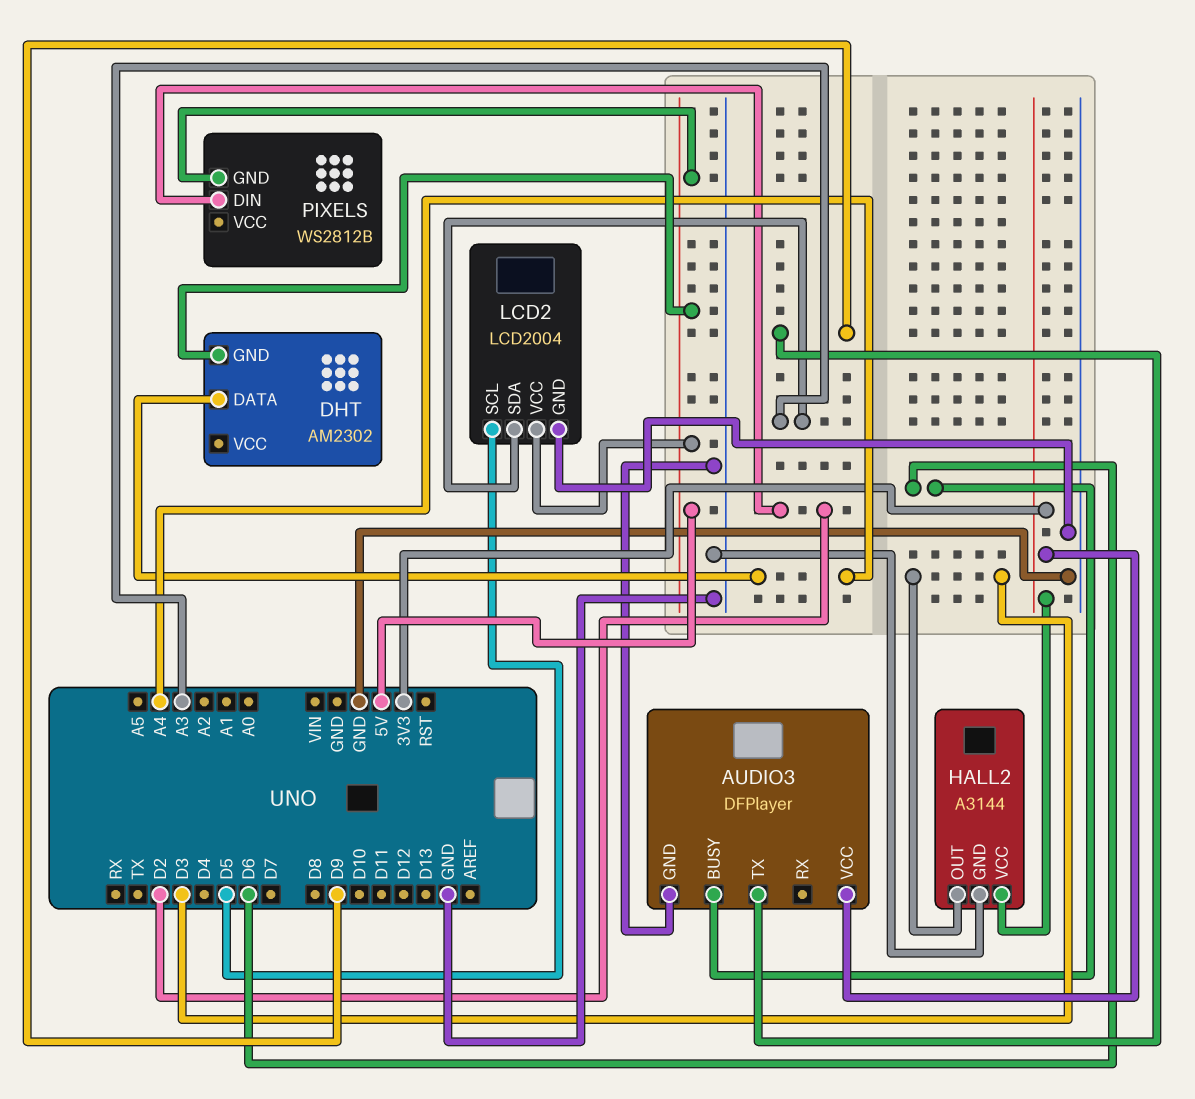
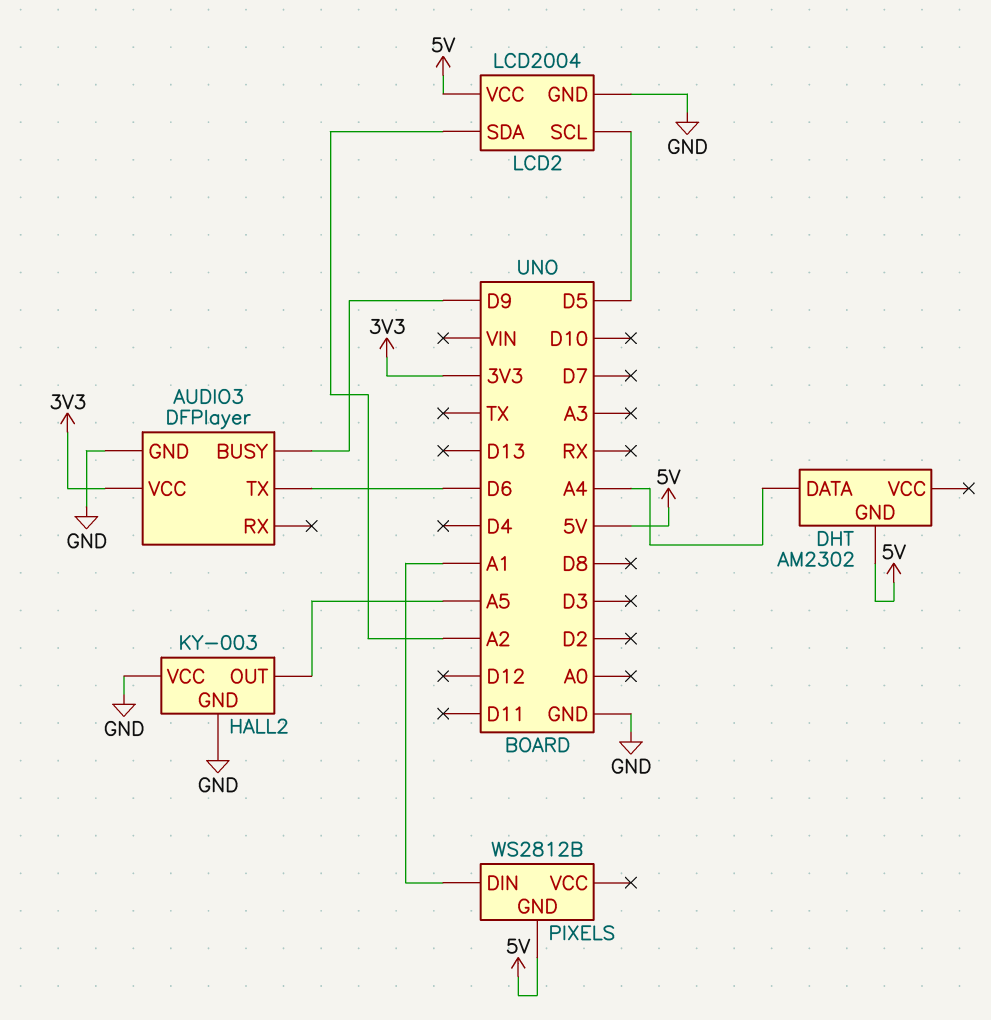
AUDIO3 pin BUSY: D6 -> D9
AUDIO3 pin TX: D9 -> D6
HALL2: A3144 -> KY-003
HALL2 pin OUT: D3 -> A5
HALL2 pin VCC: 3V3 -> GND
LCD2 pin SDA: A3 -> A2
PIXELS pin DIN: D2 -> A1

